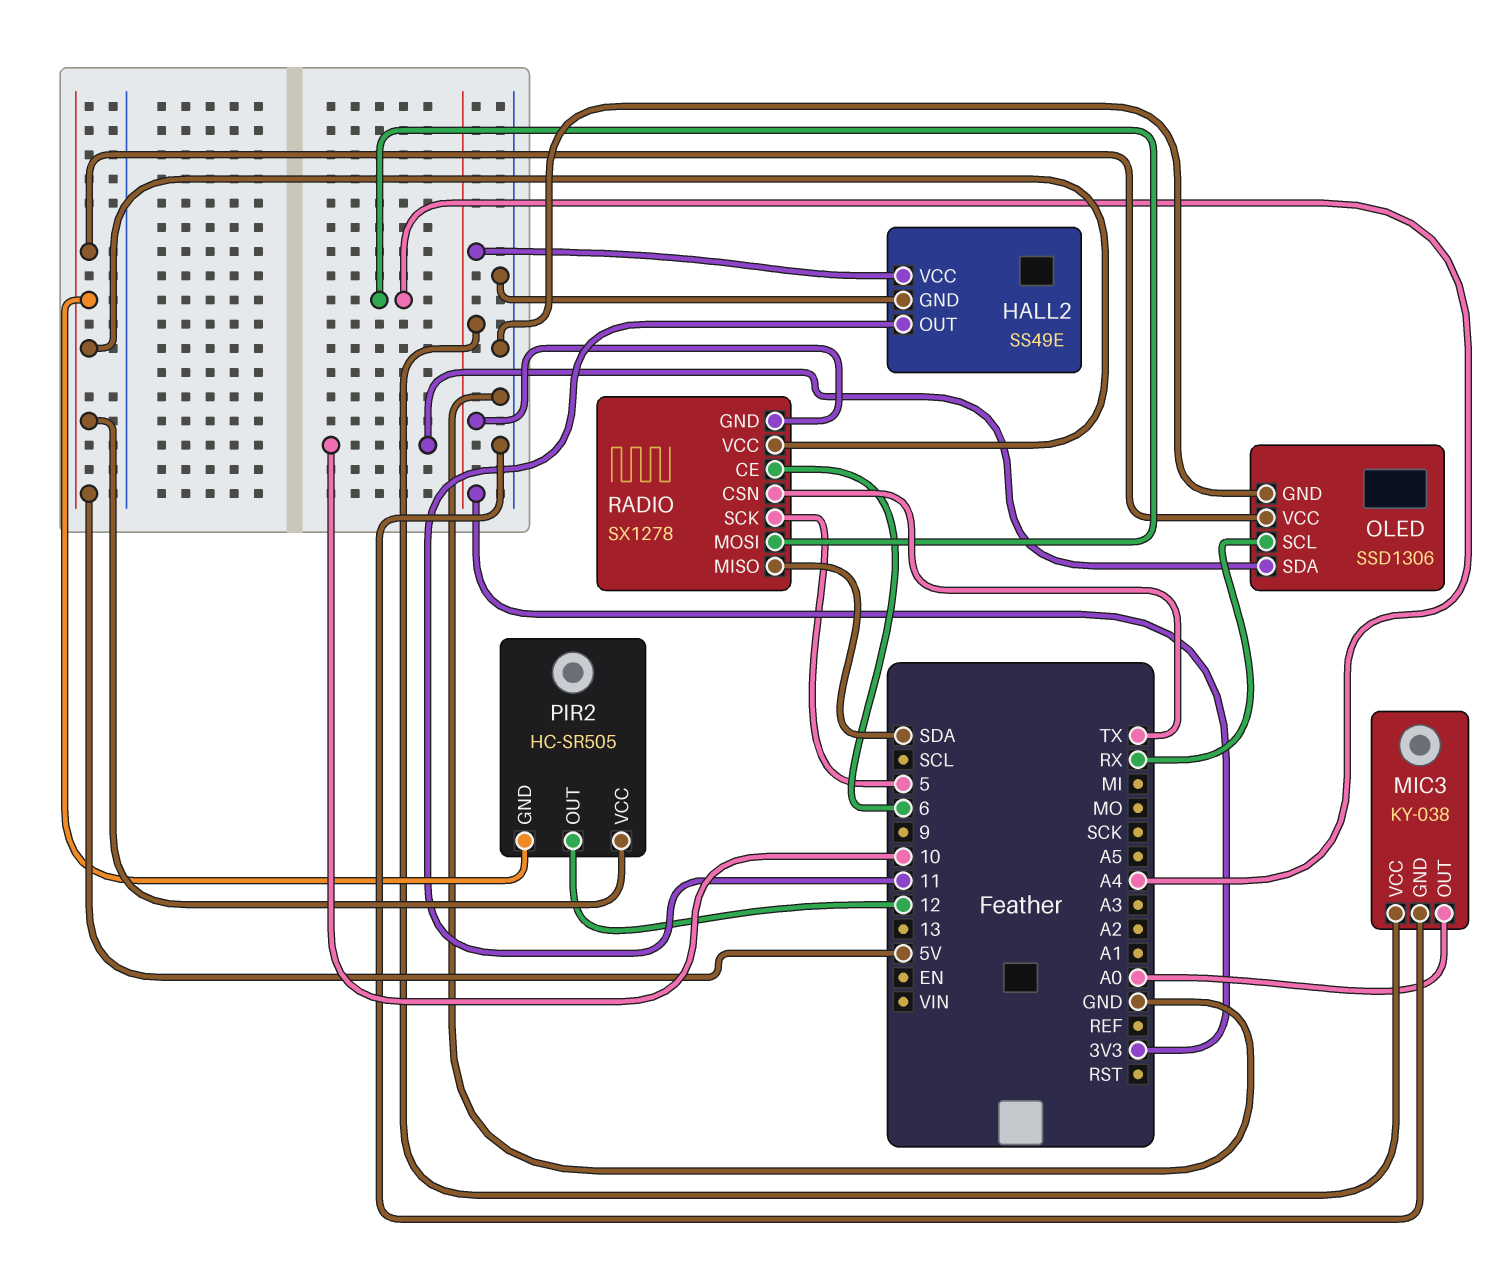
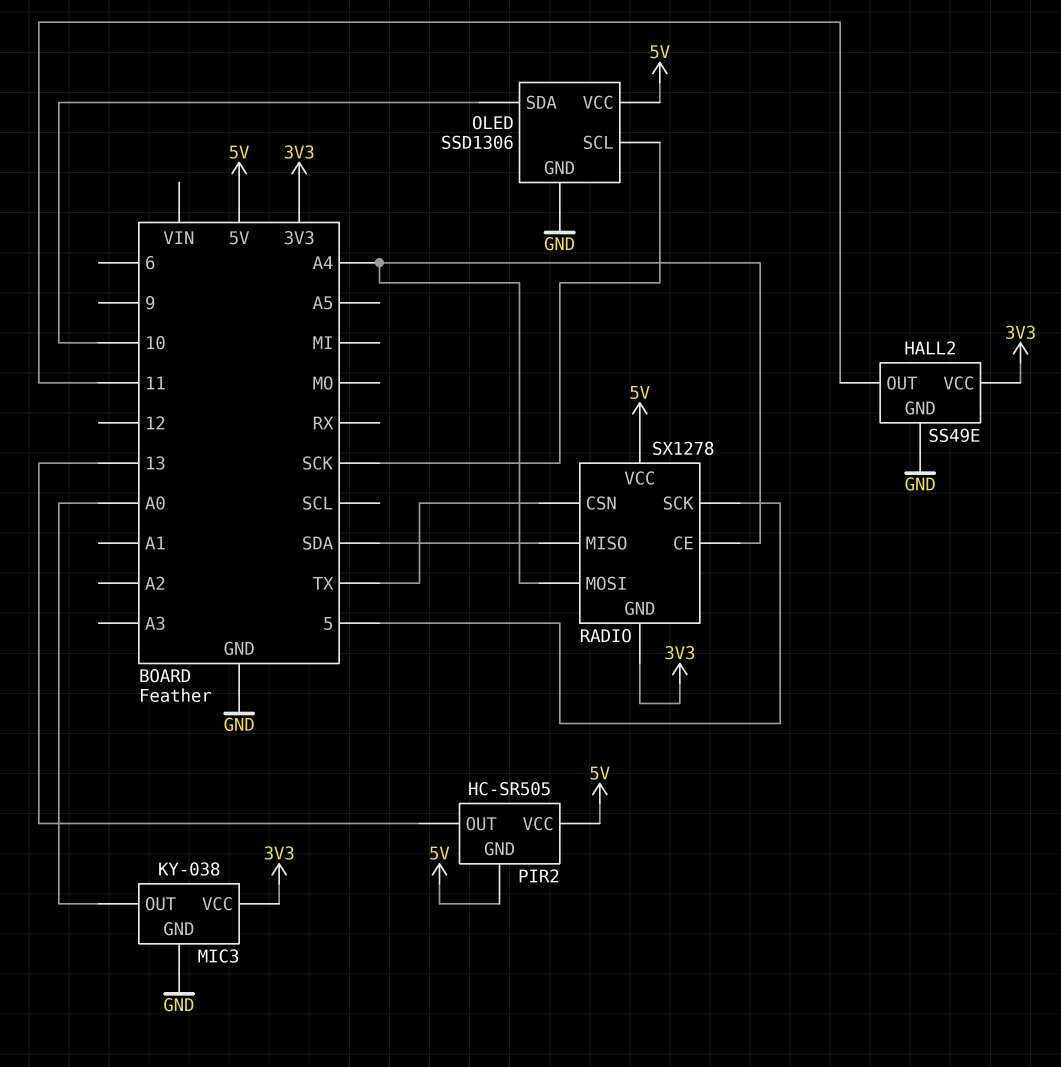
OLED pin SCL: RX -> SCK
PIR2 pin OUT: 12 -> 13
RADIO pin CE: 6 -> A4

